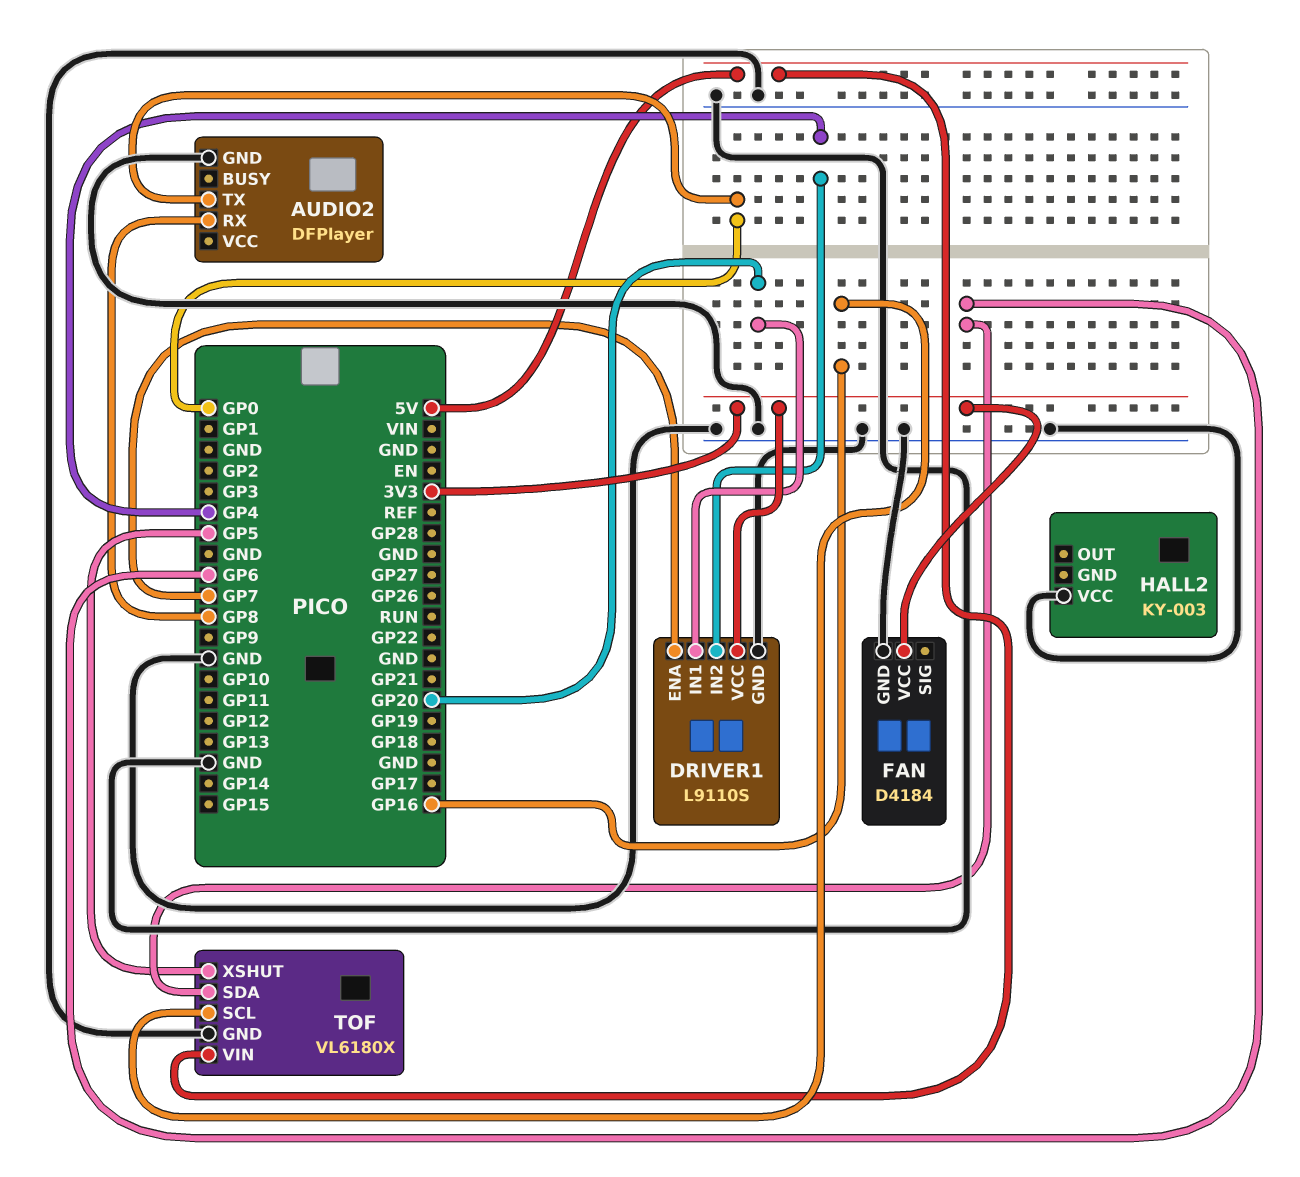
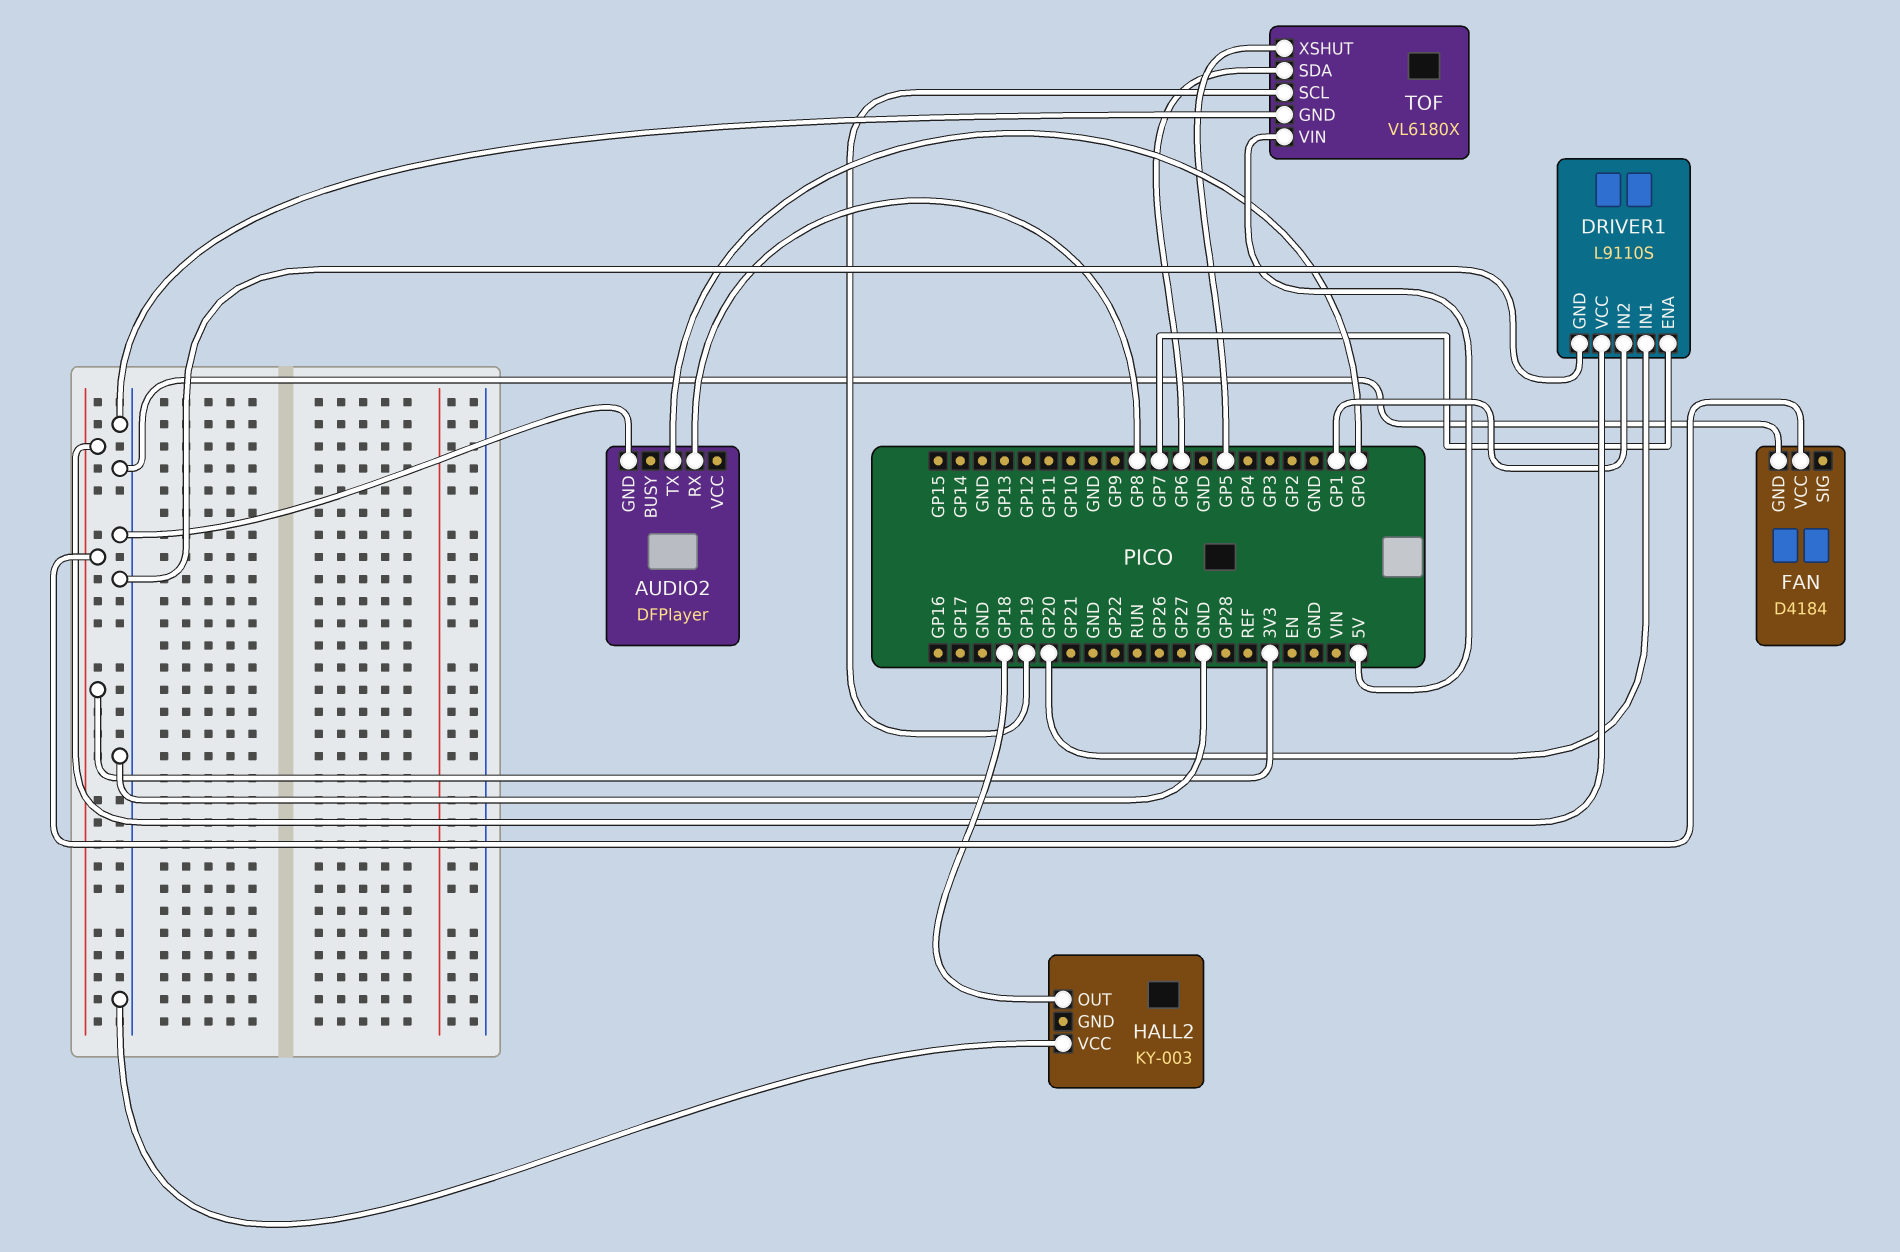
DRIVER1 pin IN2: GP4 -> GP1
HALL2 pin OUT: none -> GP18
TOF pin SCL: GP16 -> GP19

